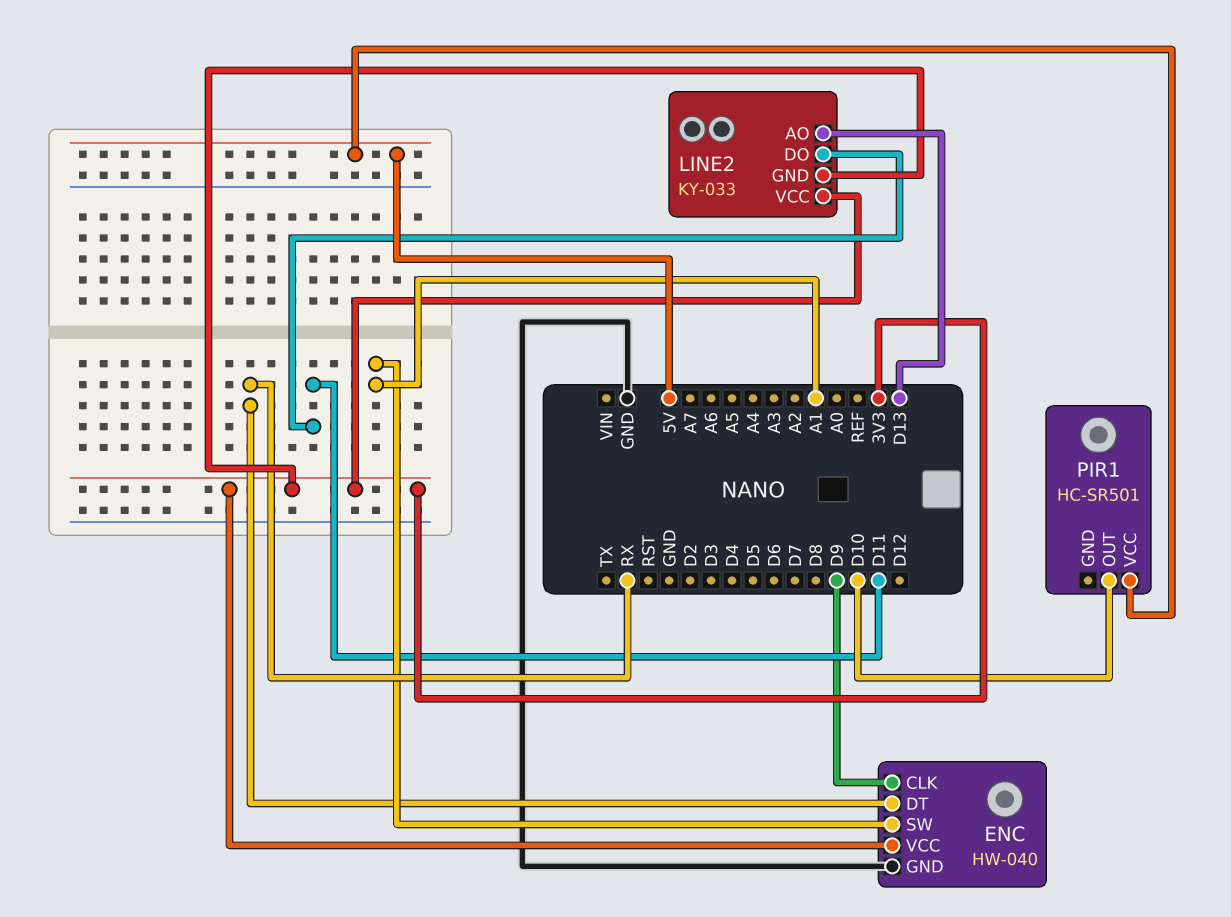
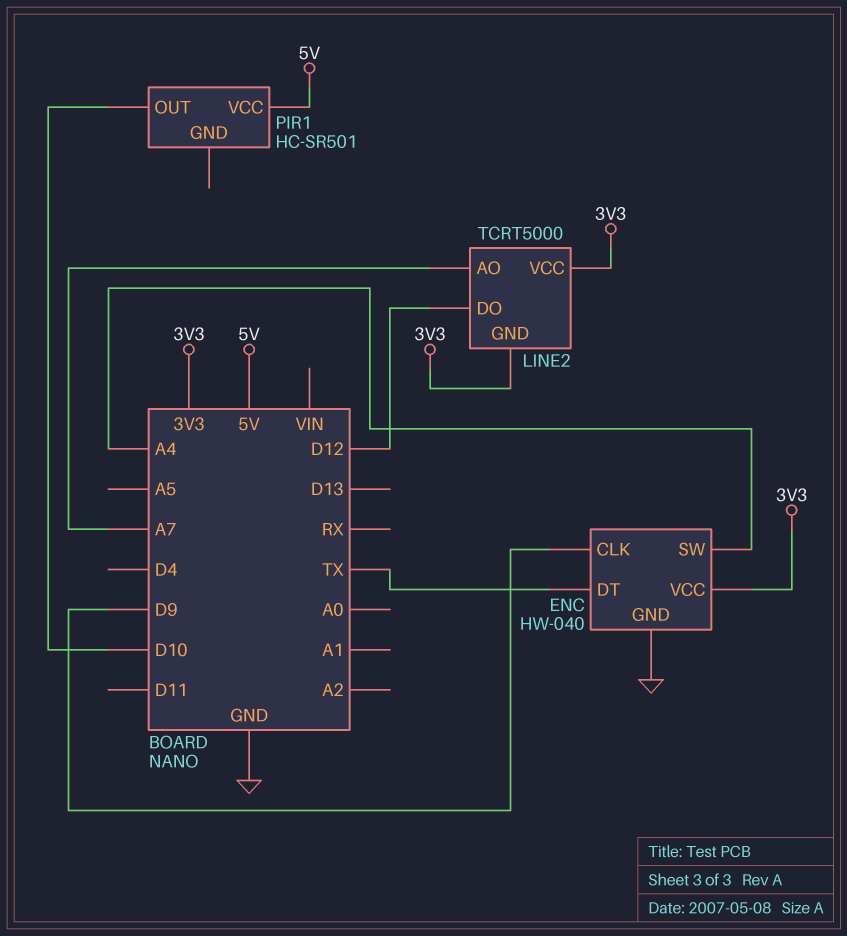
ENC pin DT: RX -> TX
ENC pin SW: A1 -> A4
LINE2: KY-033 -> TCRT5000
LINE2 pin AO: D13 -> A7
LINE2 pin DO: D11 -> D12

